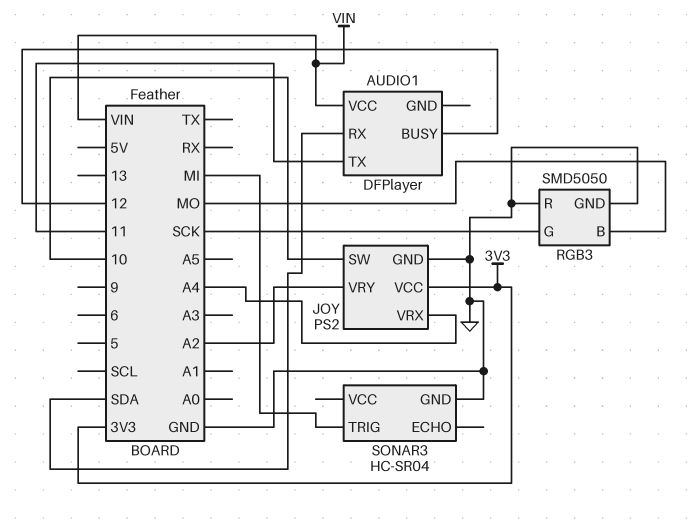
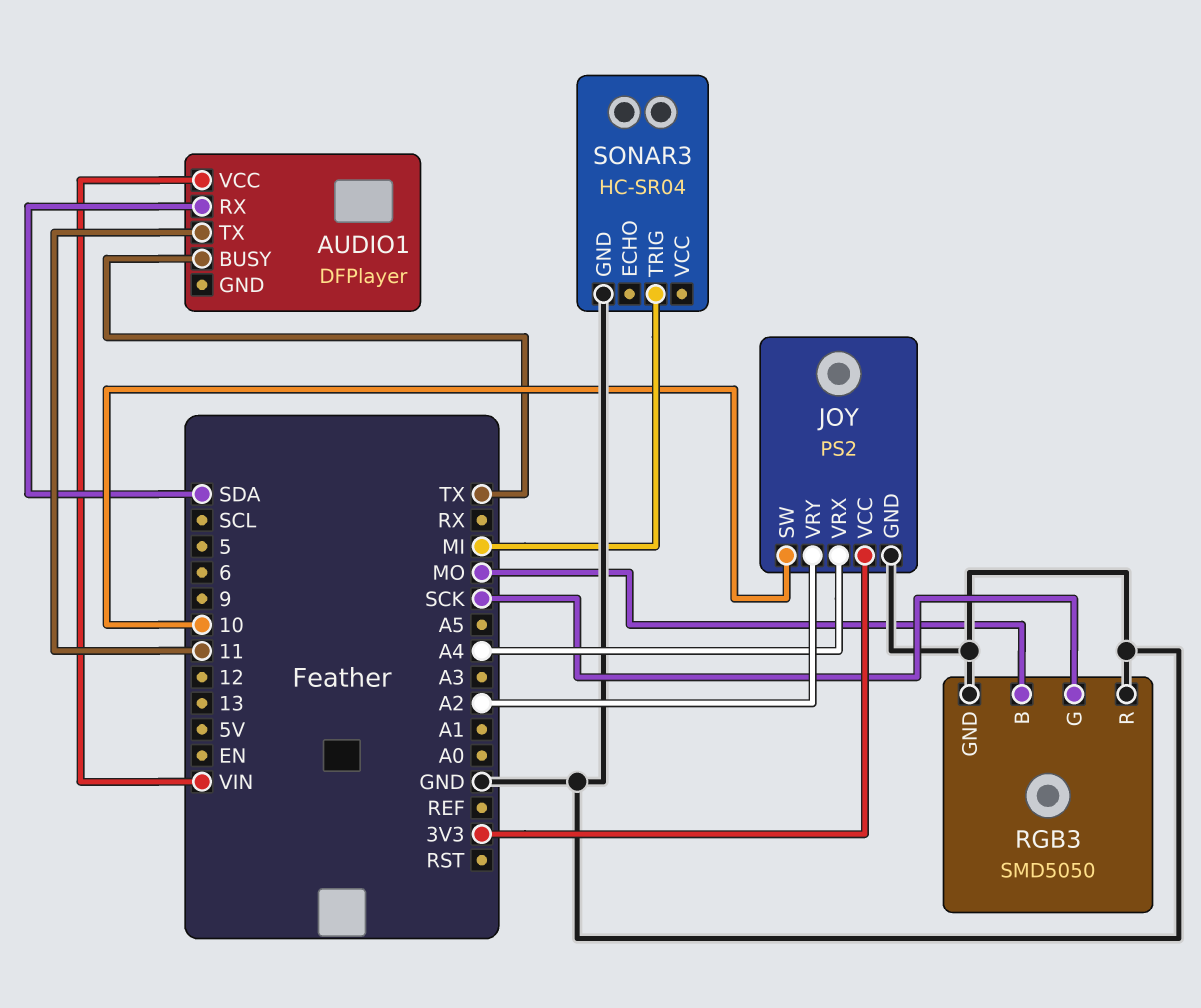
AUDIO1 pin BUSY: 12 -> TX

